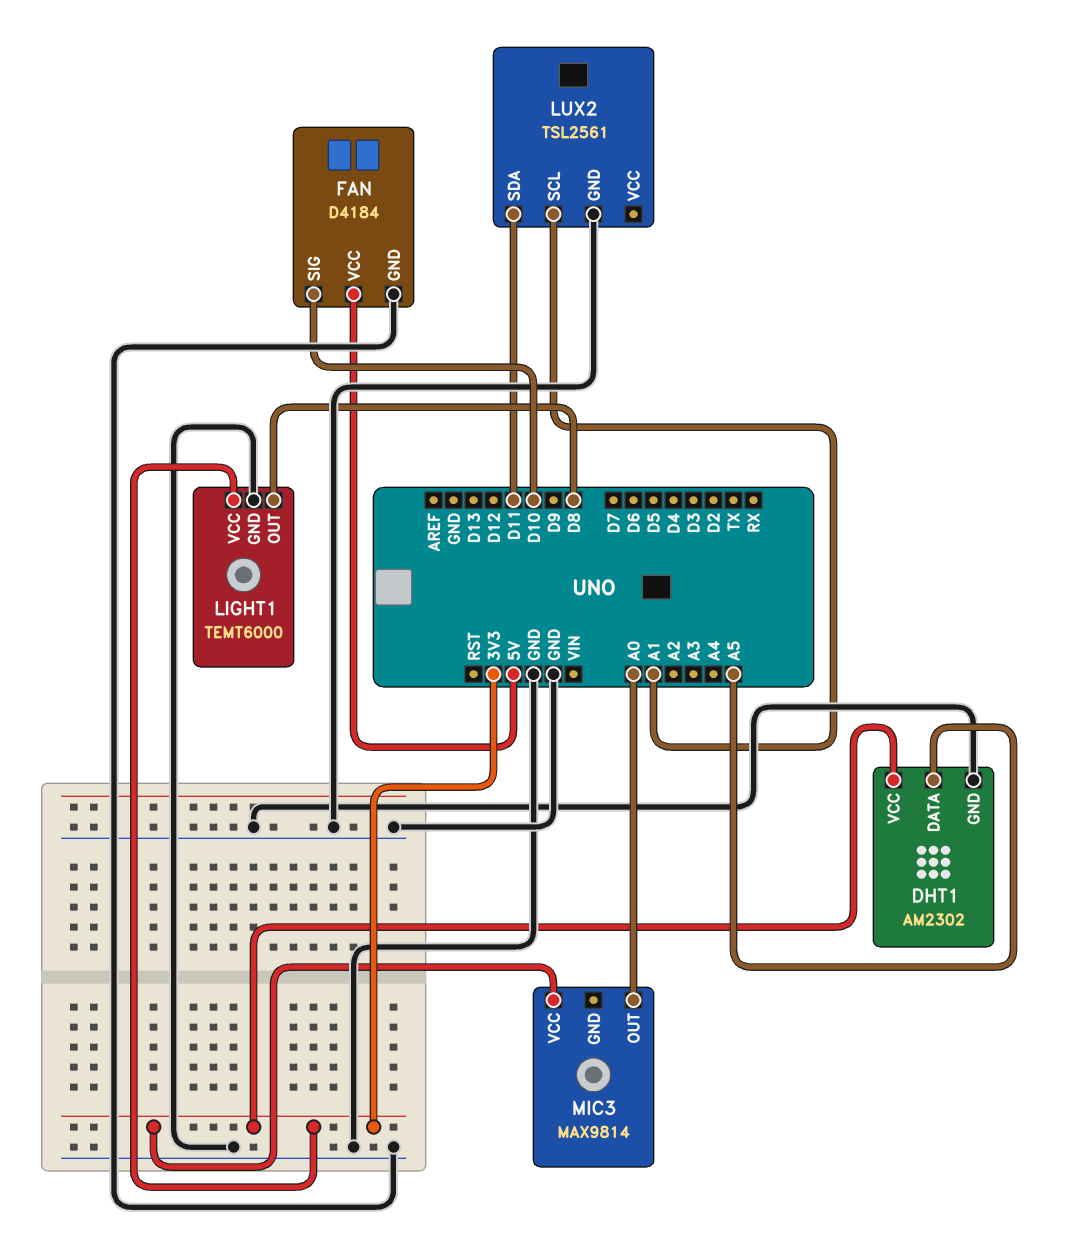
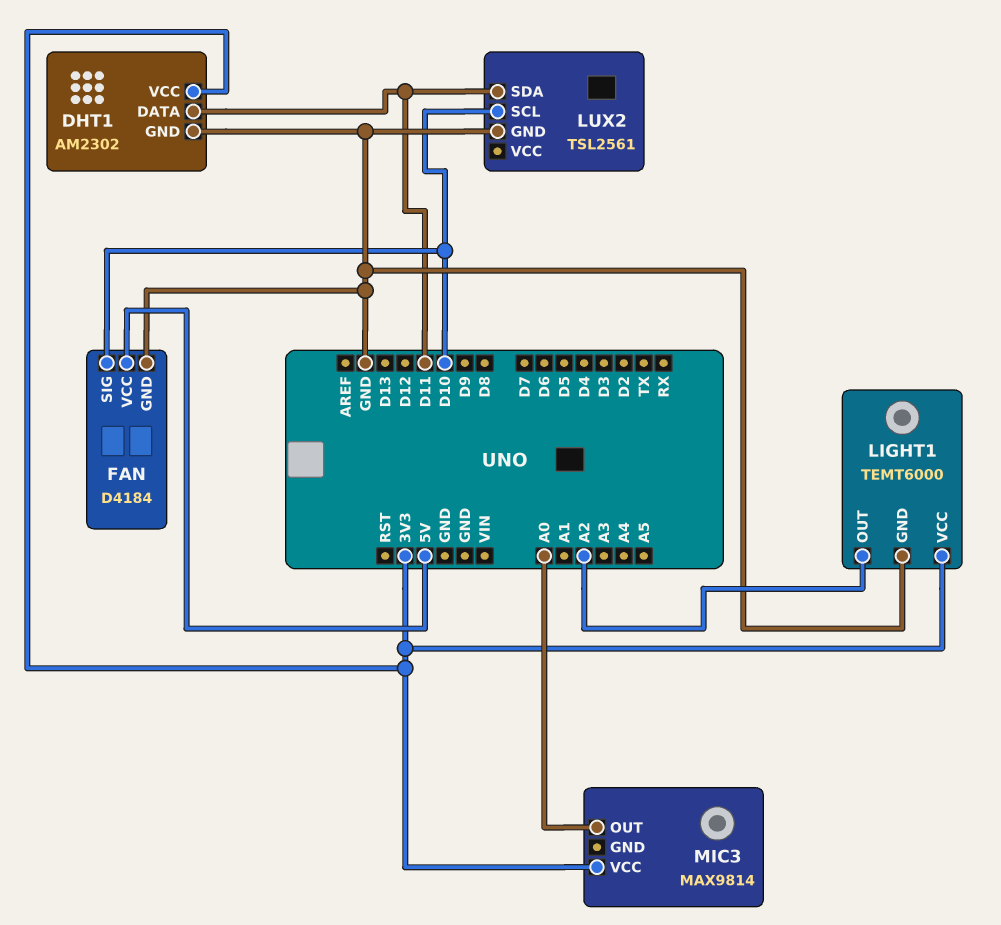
DHT1 pin DATA: A5 -> D11
LIGHT1 pin OUT: D8 -> A2
LUX2 pin SCL: A1 -> D10

